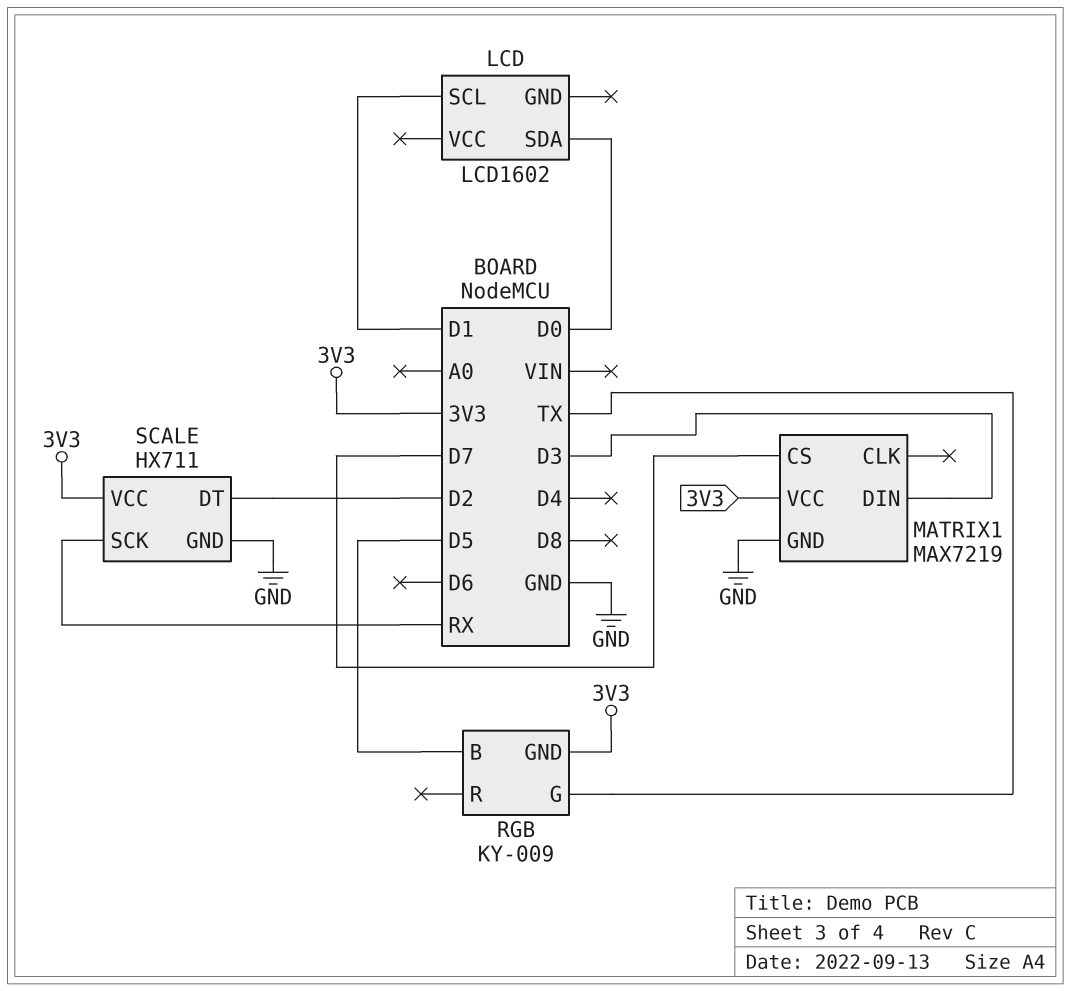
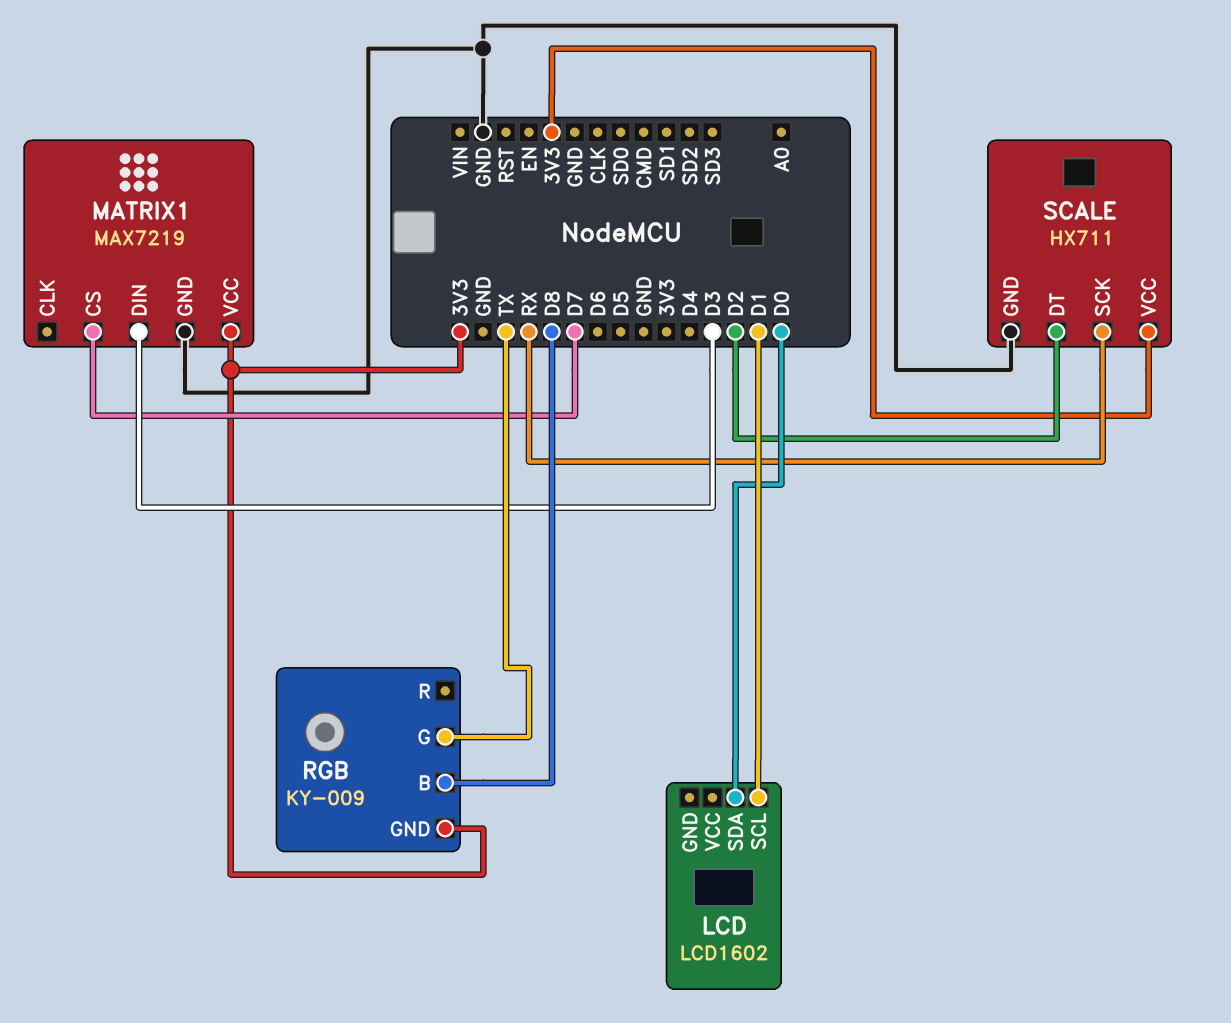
RGB pin B: D5 -> D8

